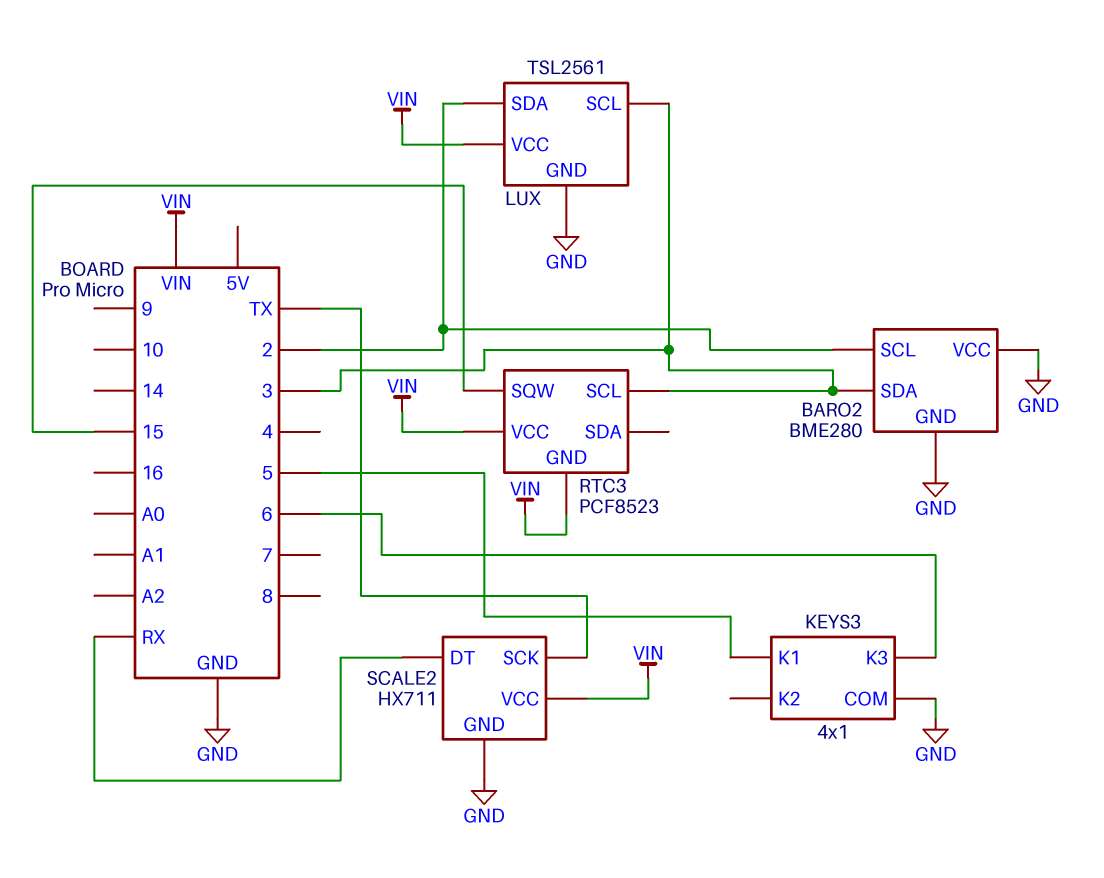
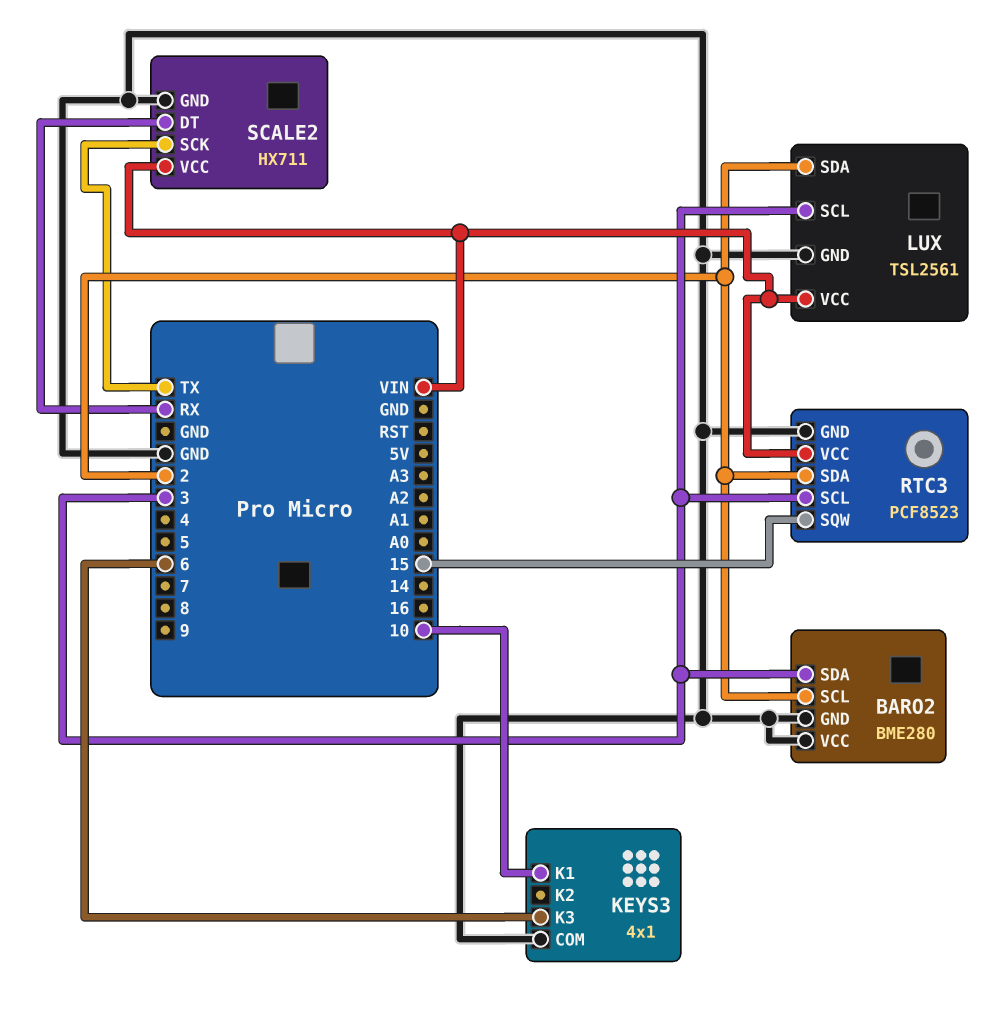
KEYS3 pin K1: 5 -> 10
RTC3 pin GND: VIN -> GND
RTC3 pin SDA: none -> 2

